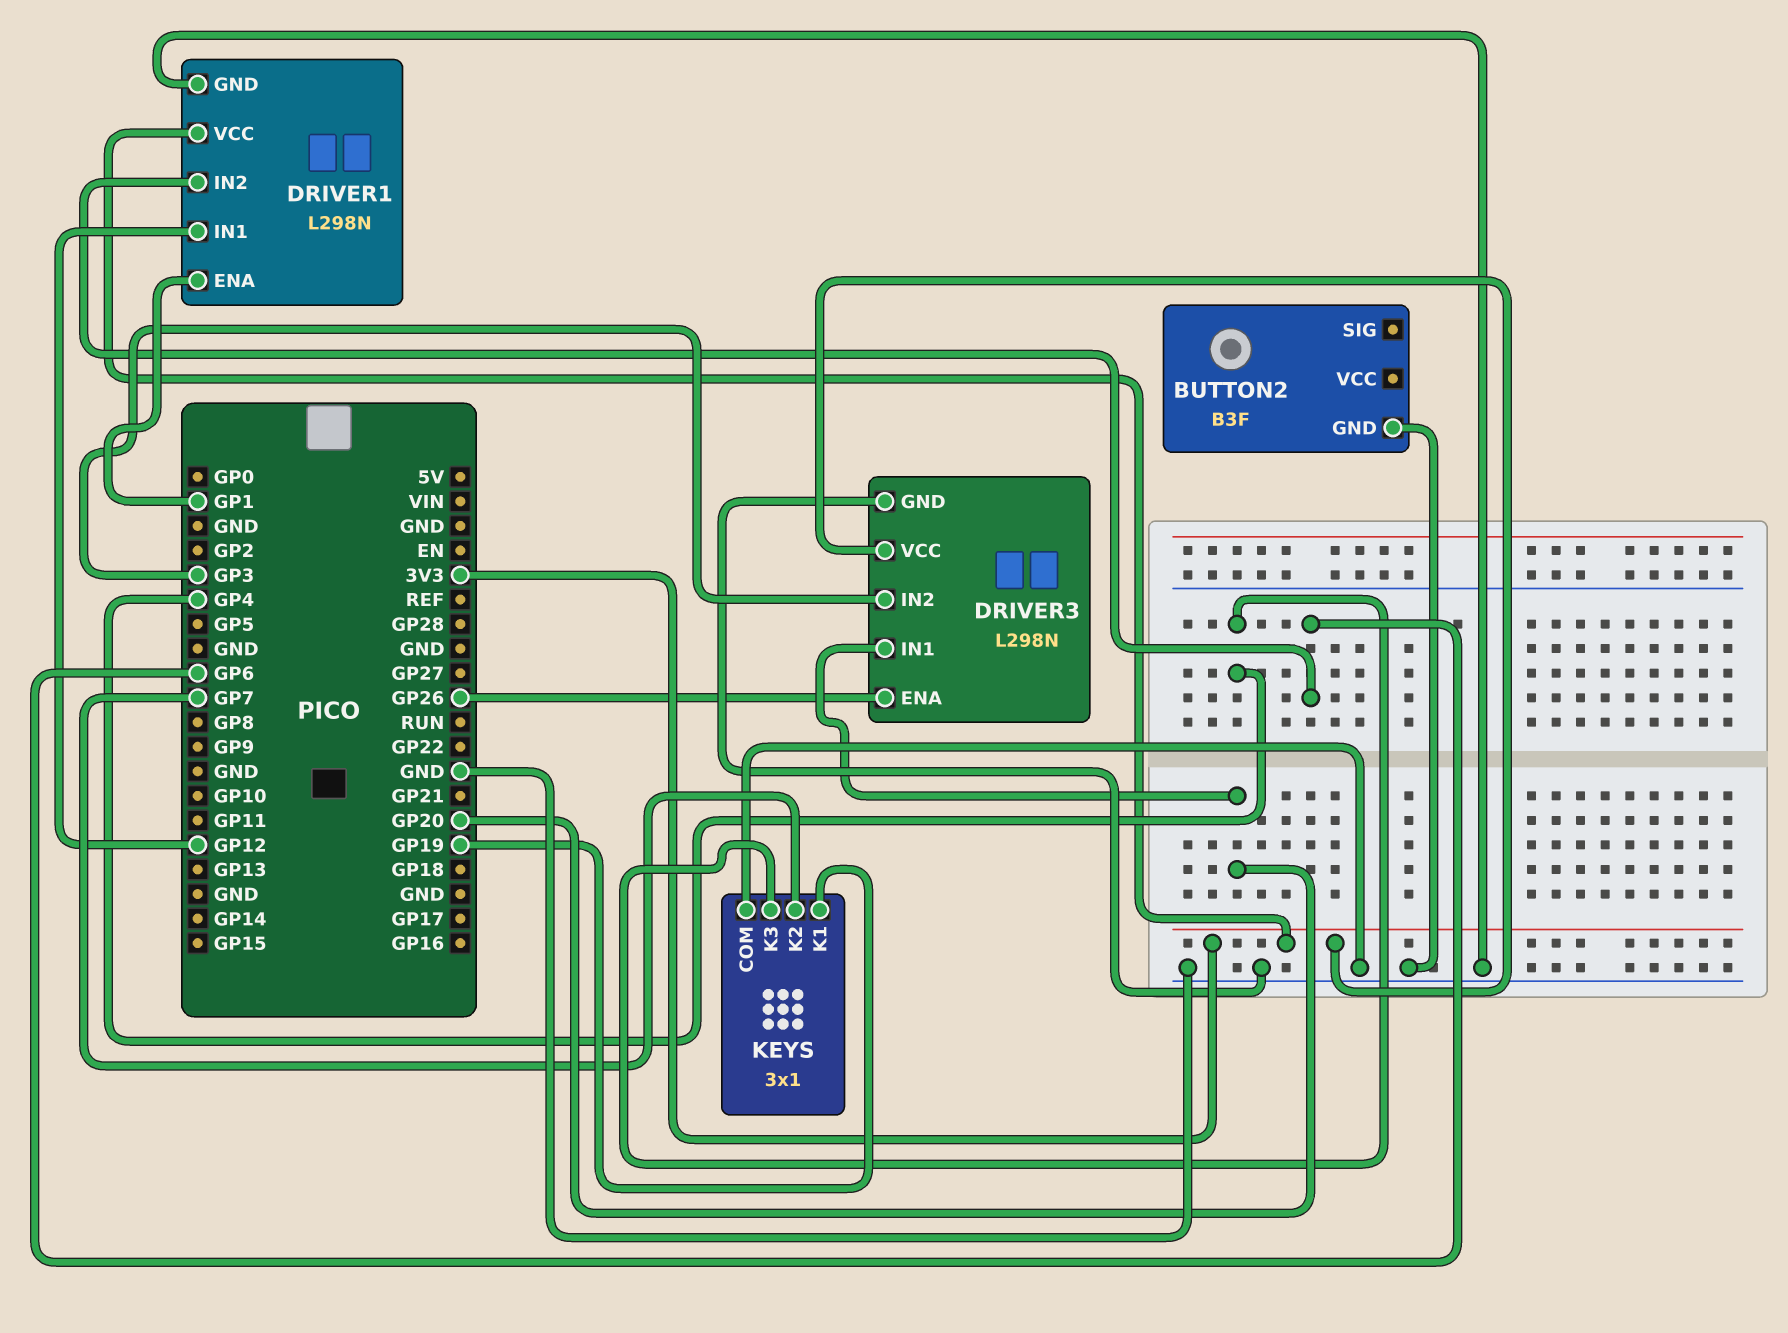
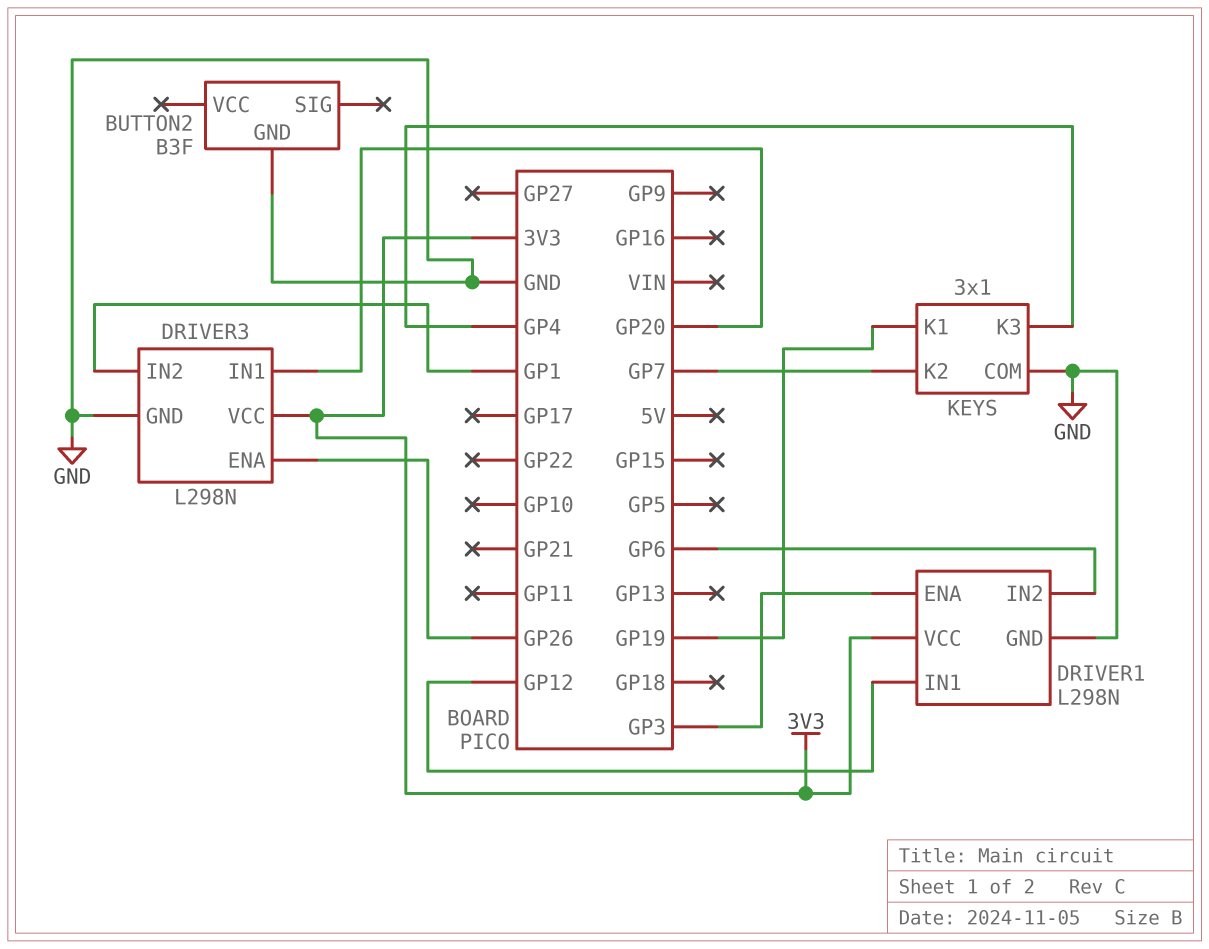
DRIVER1 pin ENA: GP1 -> GP3
DRIVER3 pin IN2: GP3 -> GP1

